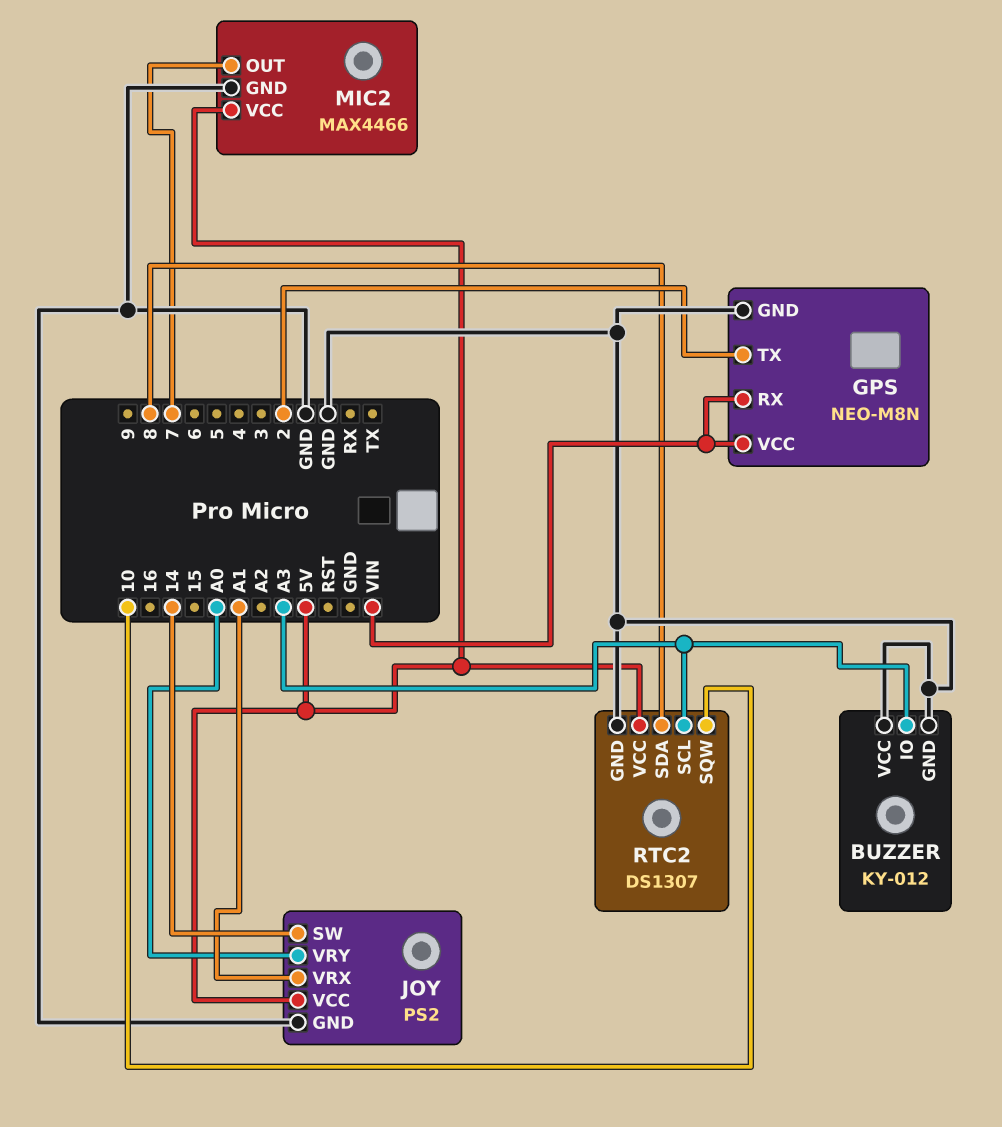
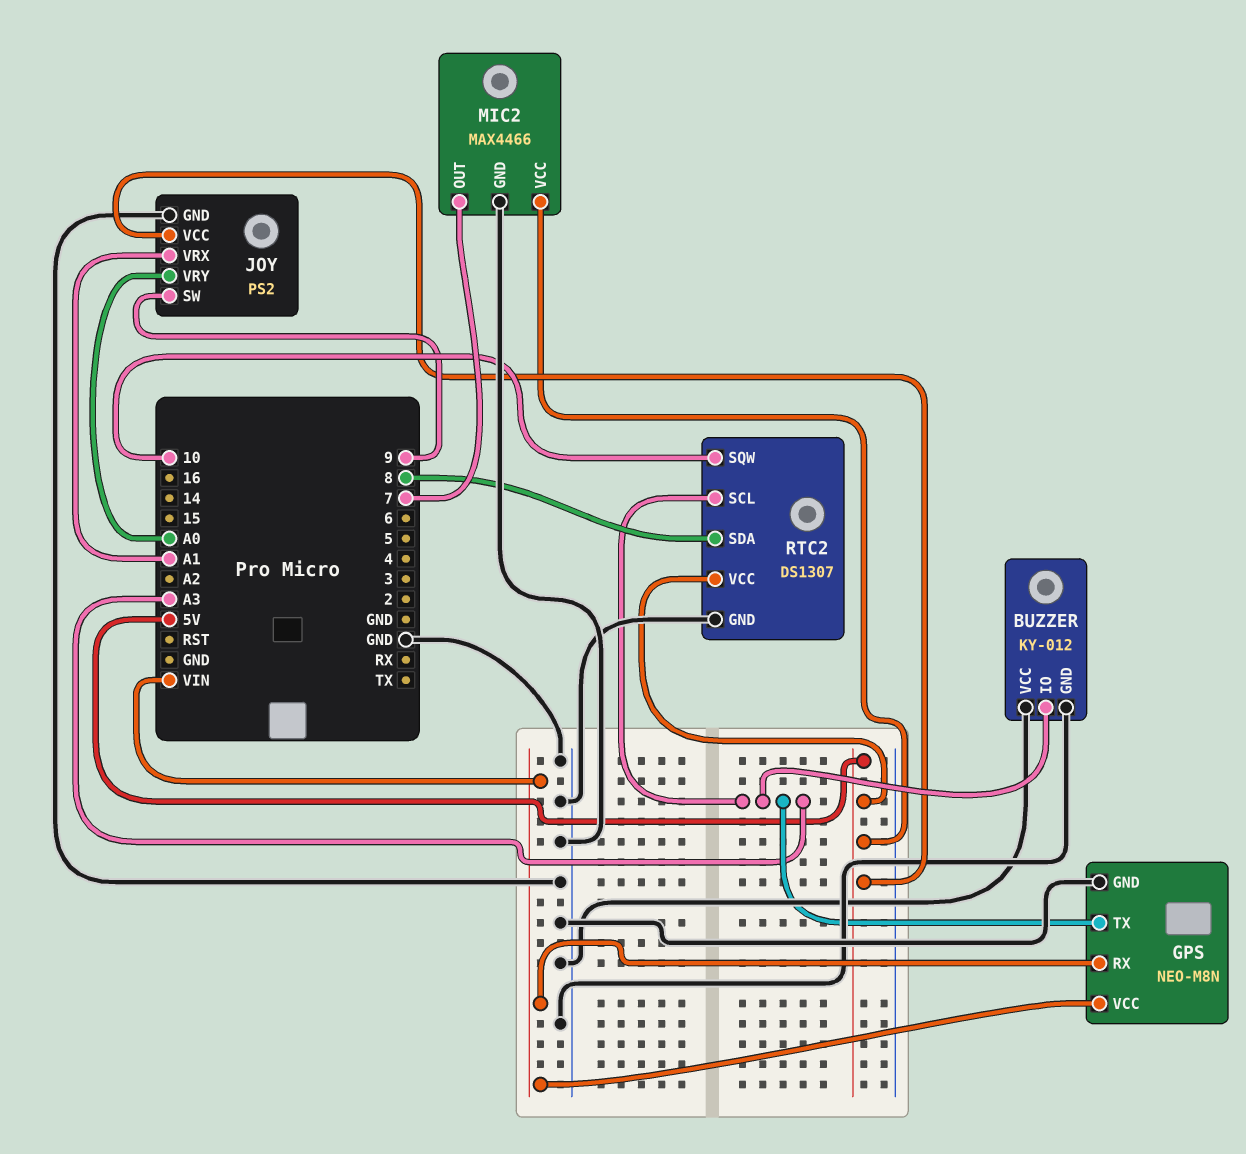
GPS pin TX: 2 -> A3
JOY pin SW: 14 -> 9

